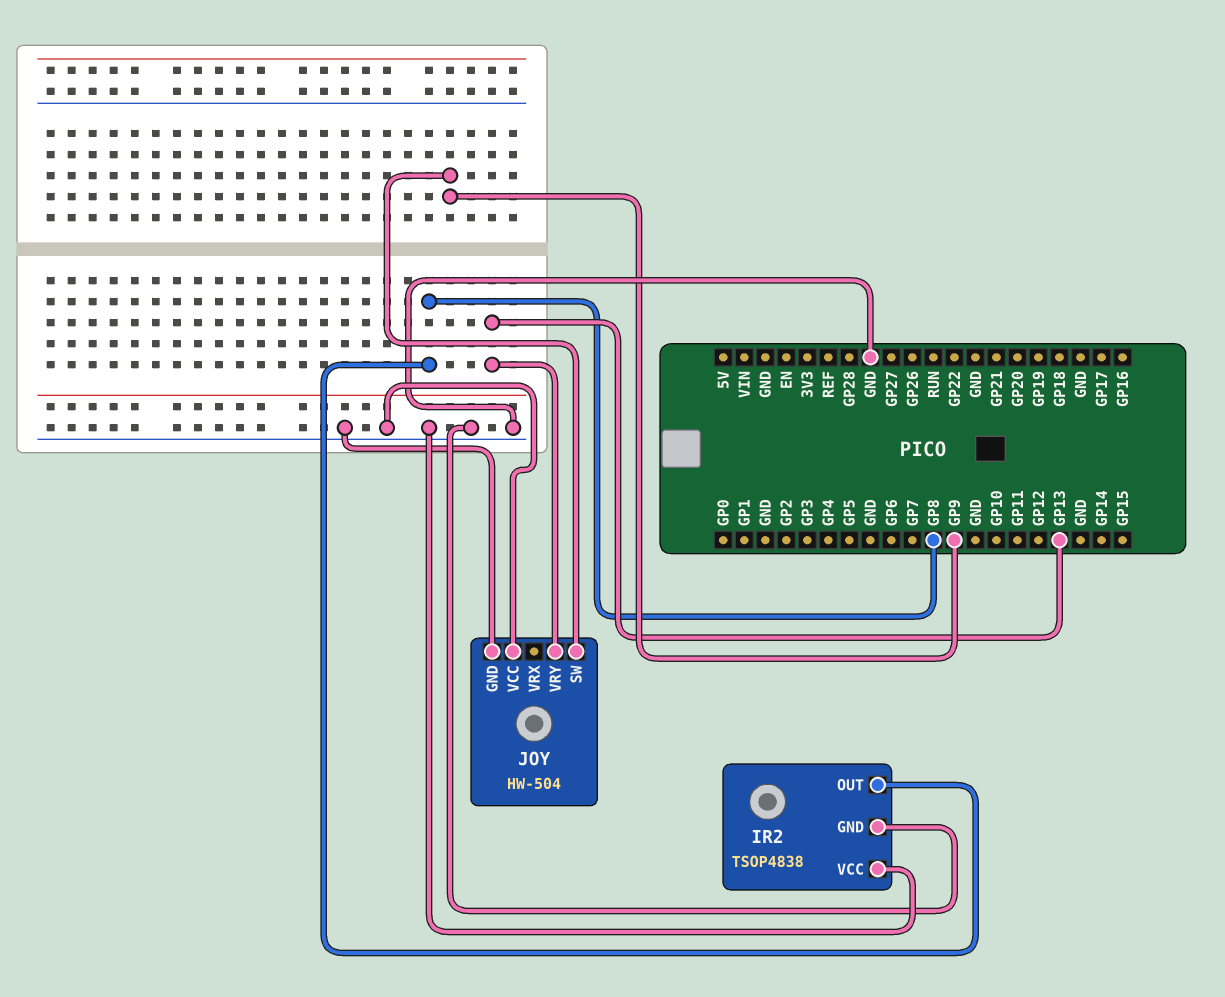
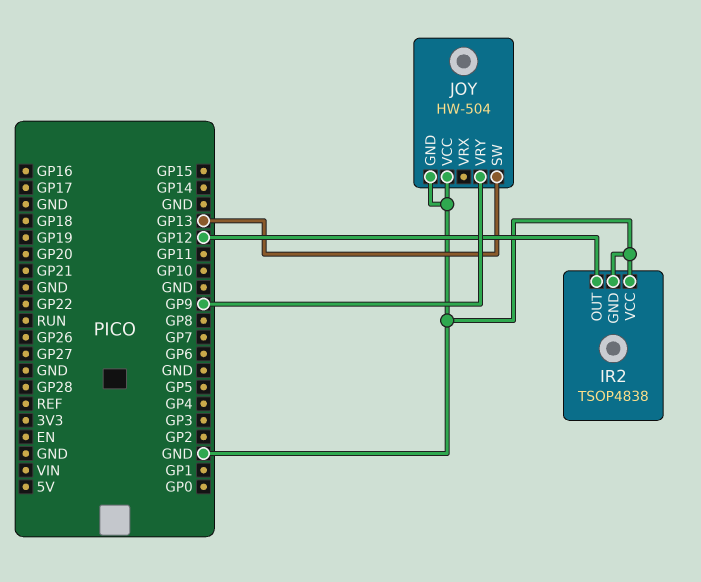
IR2 pin OUT: GP8 -> GP12
JOY pin SW: GP9 -> GP13
JOY pin VRY: GP13 -> GP9

